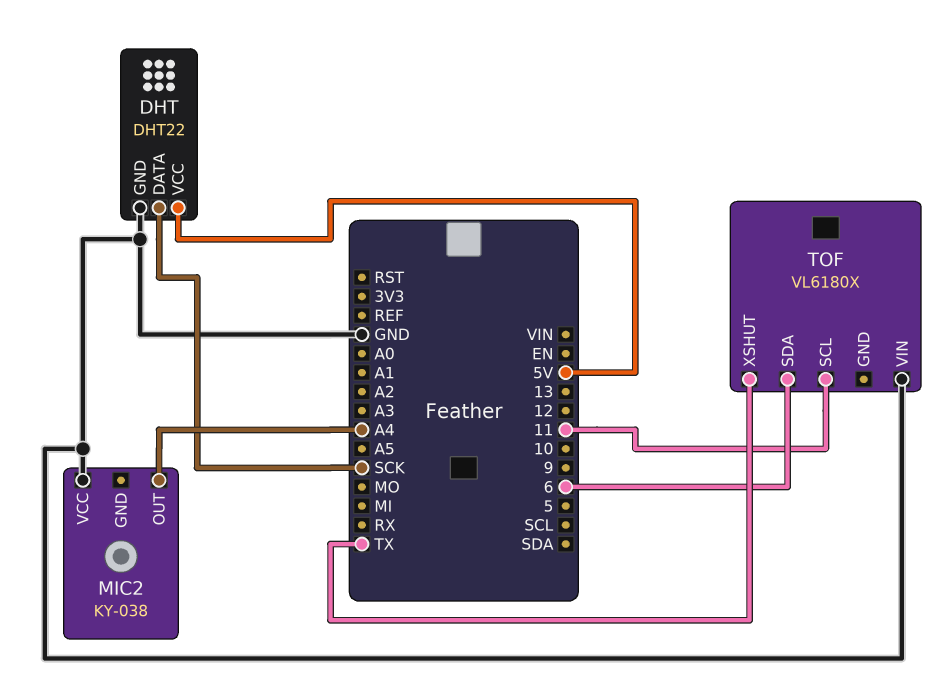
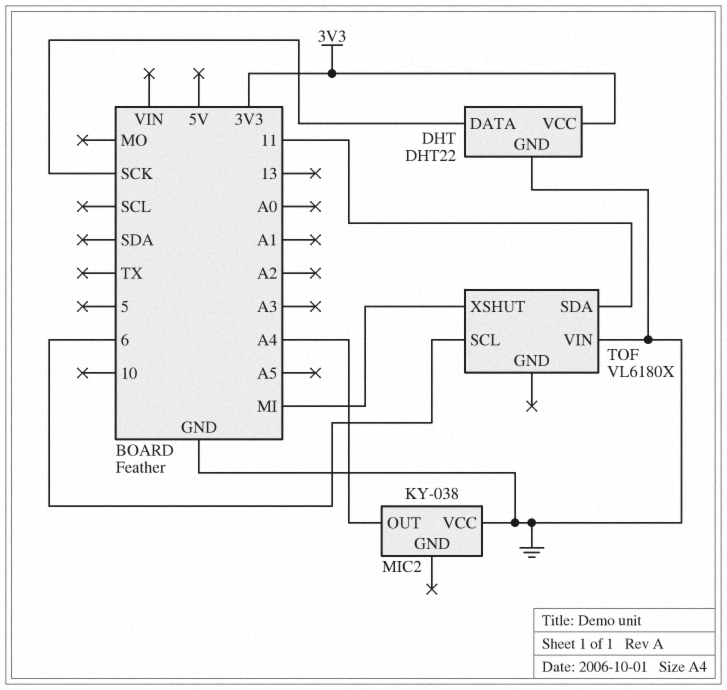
DHT pin VCC: 5V -> 3V3
TOF pin SCL: 11 -> 6
TOF pin SDA: 6 -> 11
TOF pin XSHUT: TX -> MI

